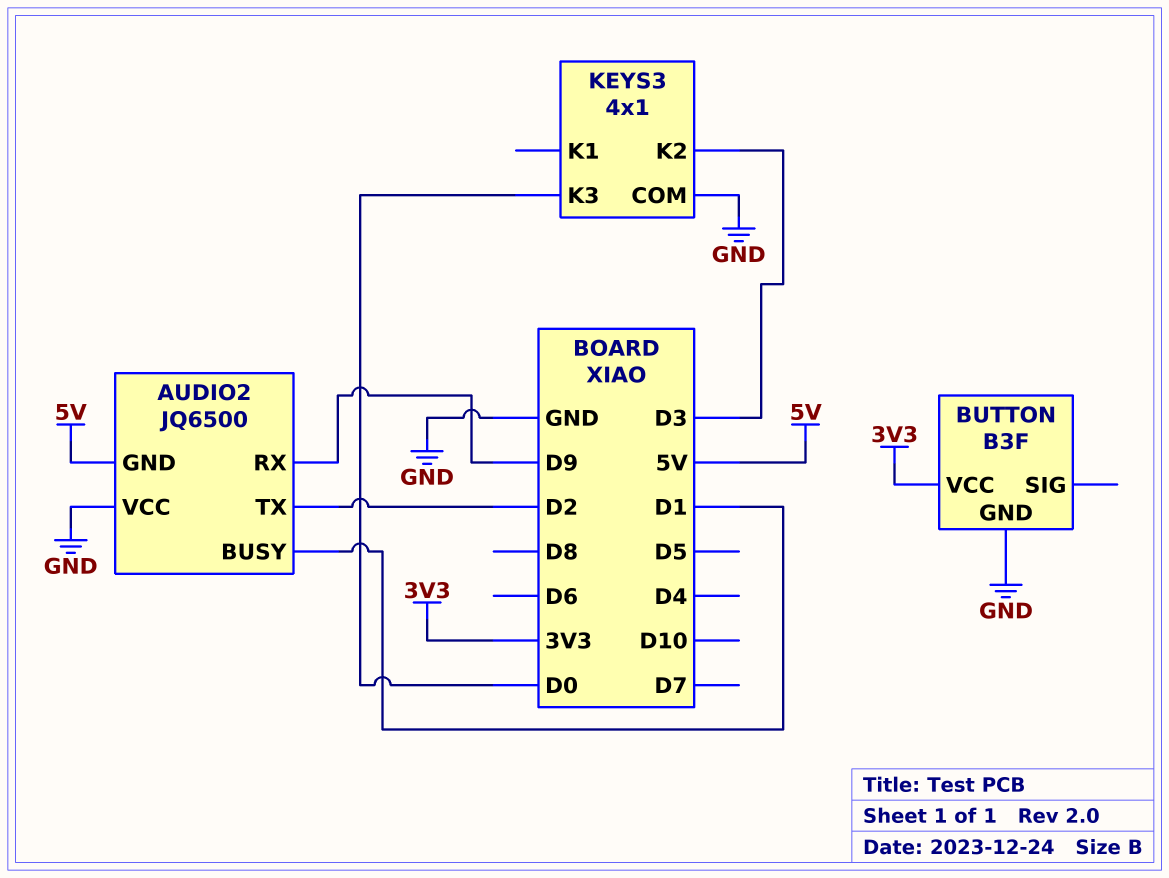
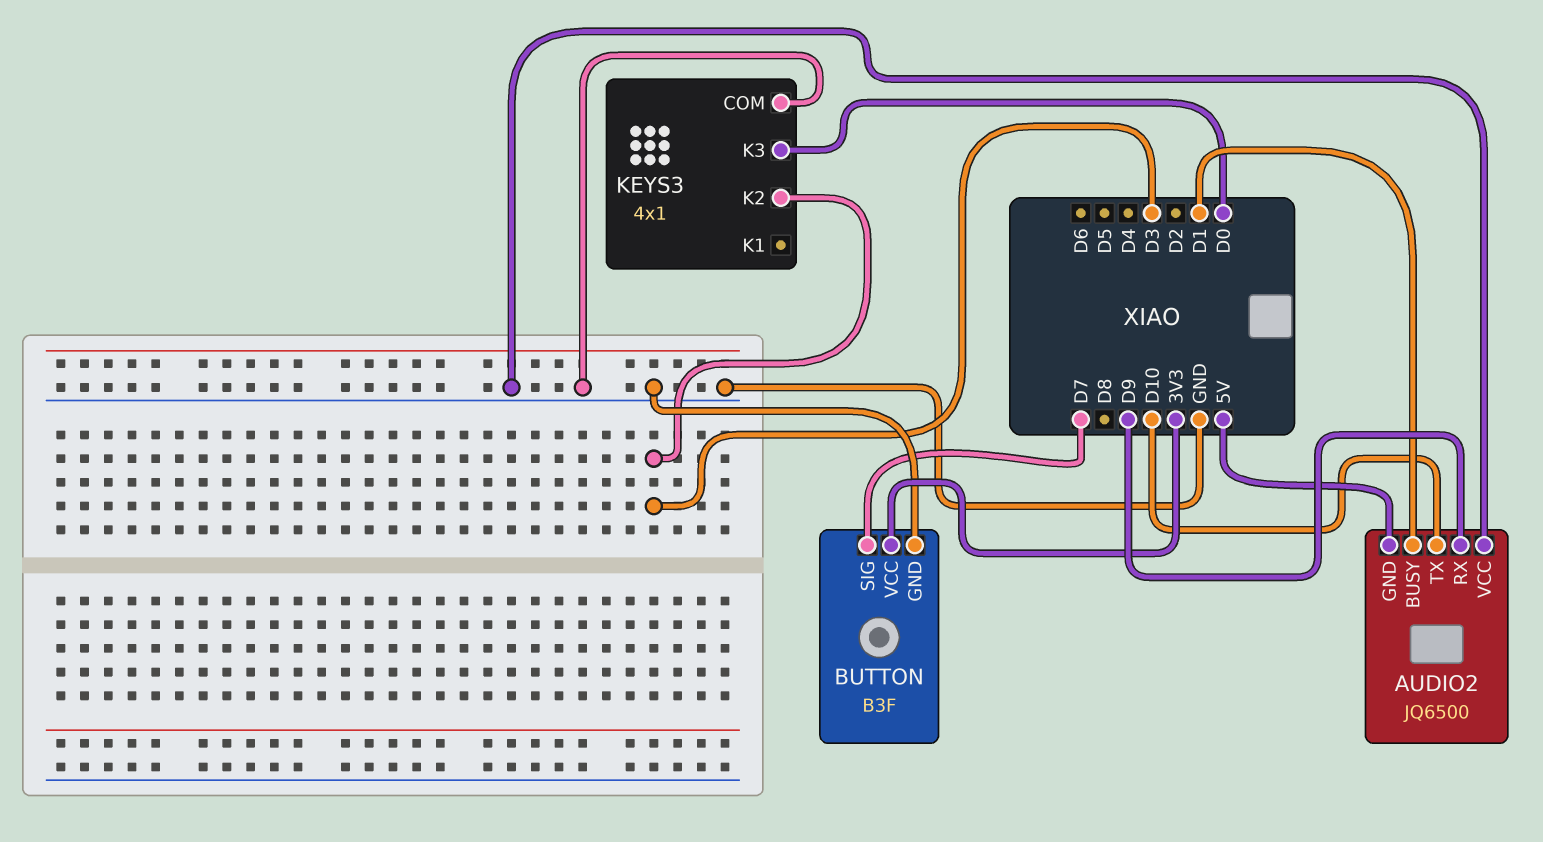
AUDIO2 pin TX: D2 -> D10
BUTTON pin SIG: none -> D7

